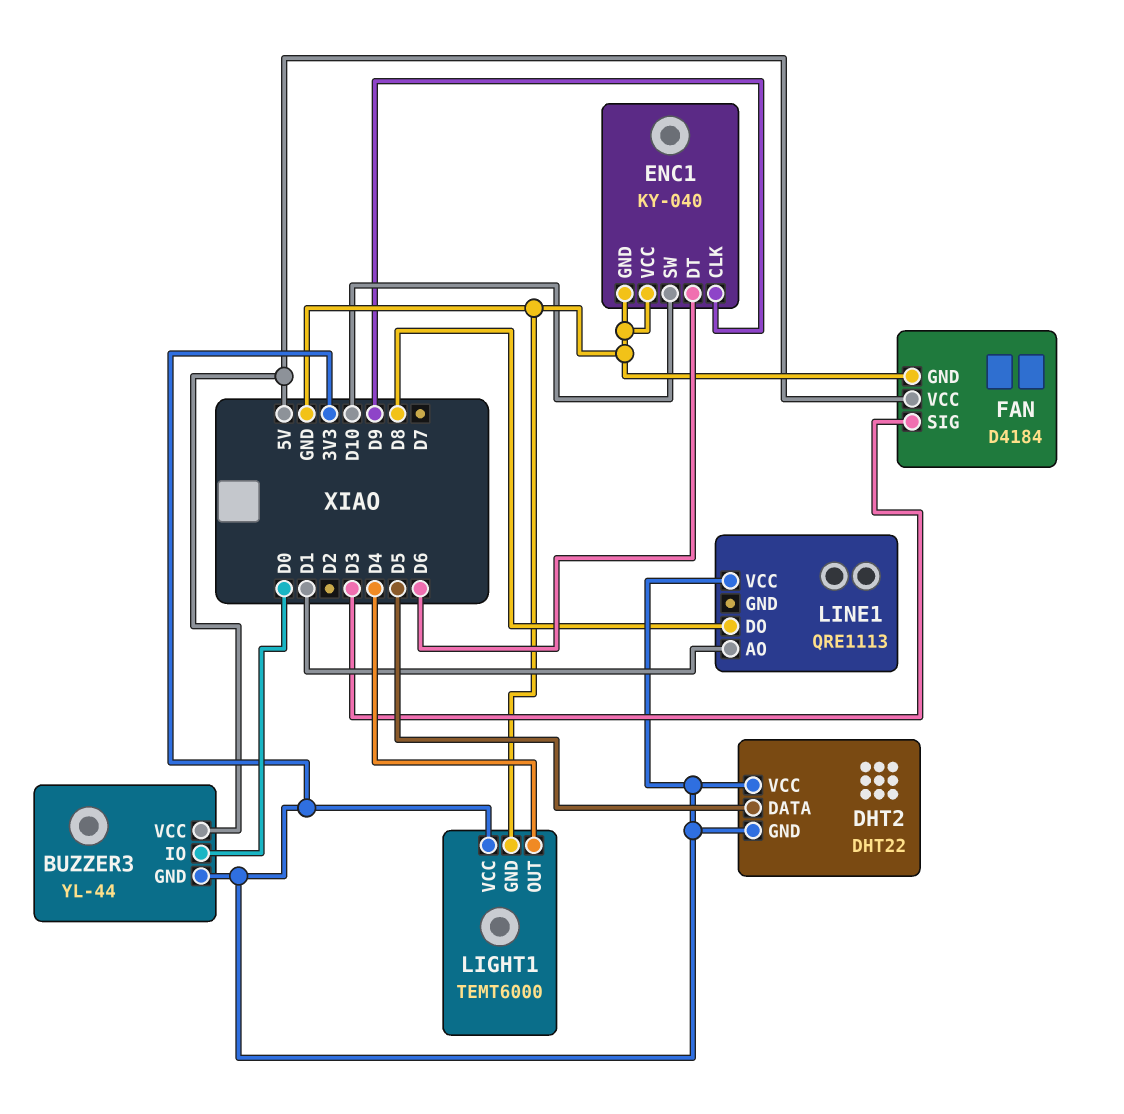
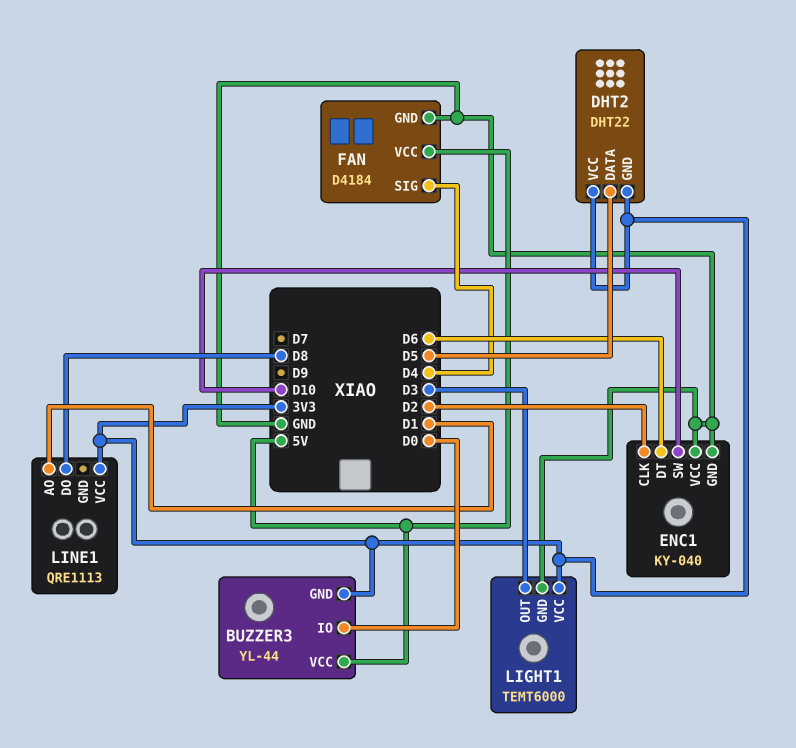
ENC1 pin CLK: D9 -> D2
FAN pin SIG: D3 -> D4
LIGHT1 pin OUT: D4 -> D3

